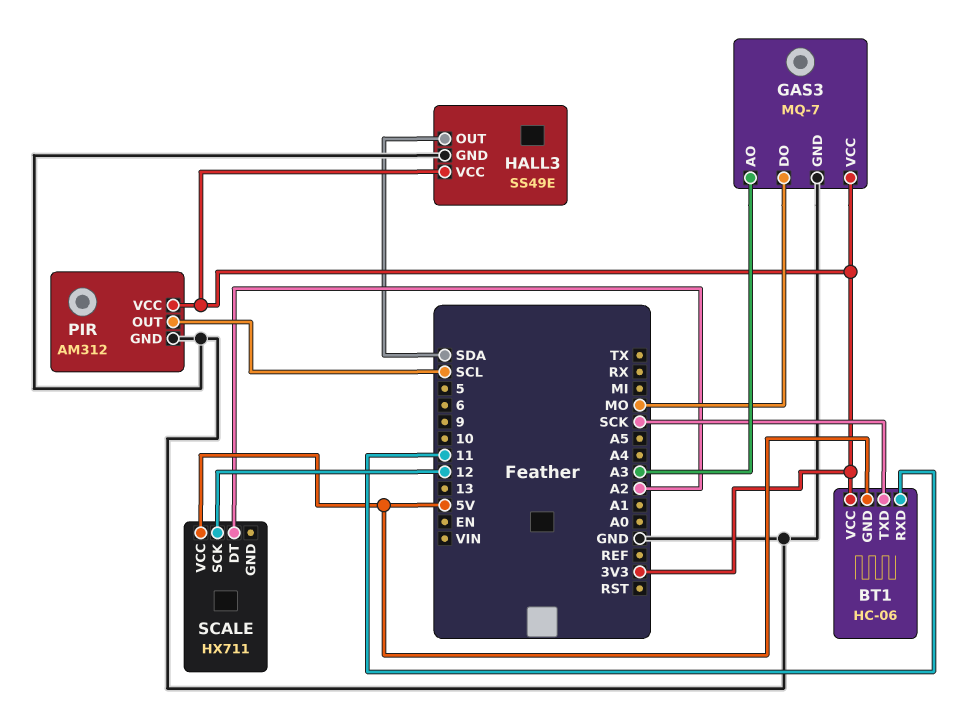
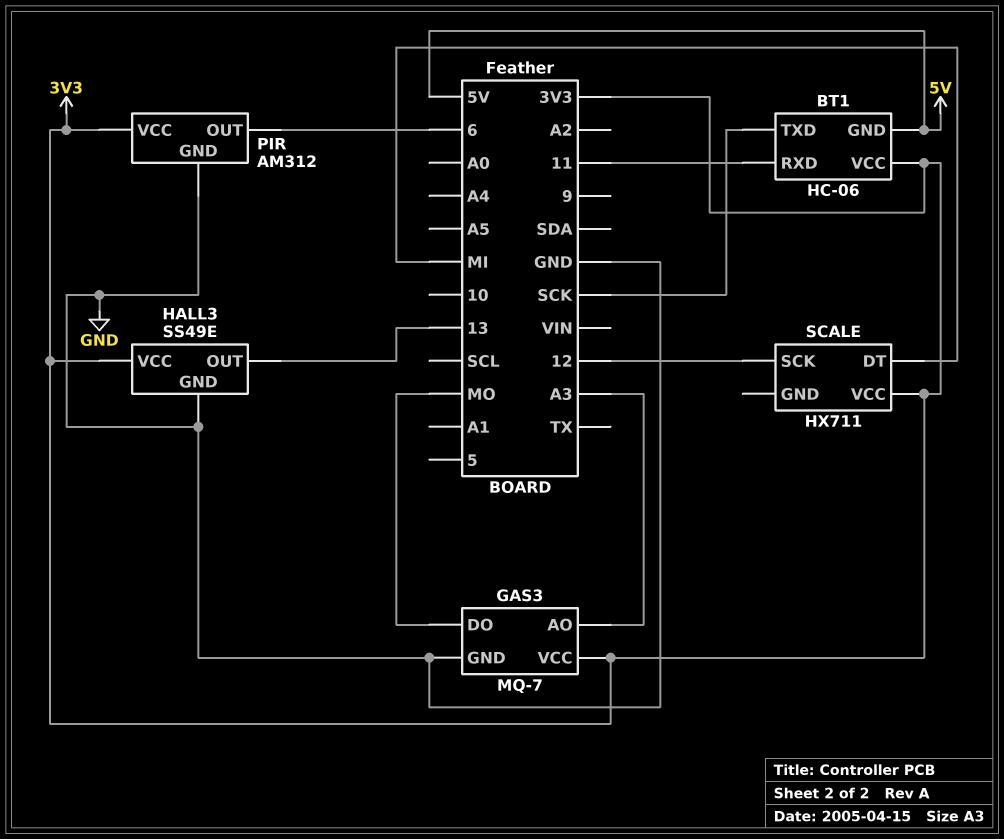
HALL3 pin OUT: SDA -> 13
PIR pin OUT: SCL -> 6
SCALE pin DT: A2 -> MI
SCALE pin VCC: 5V -> 3V3

